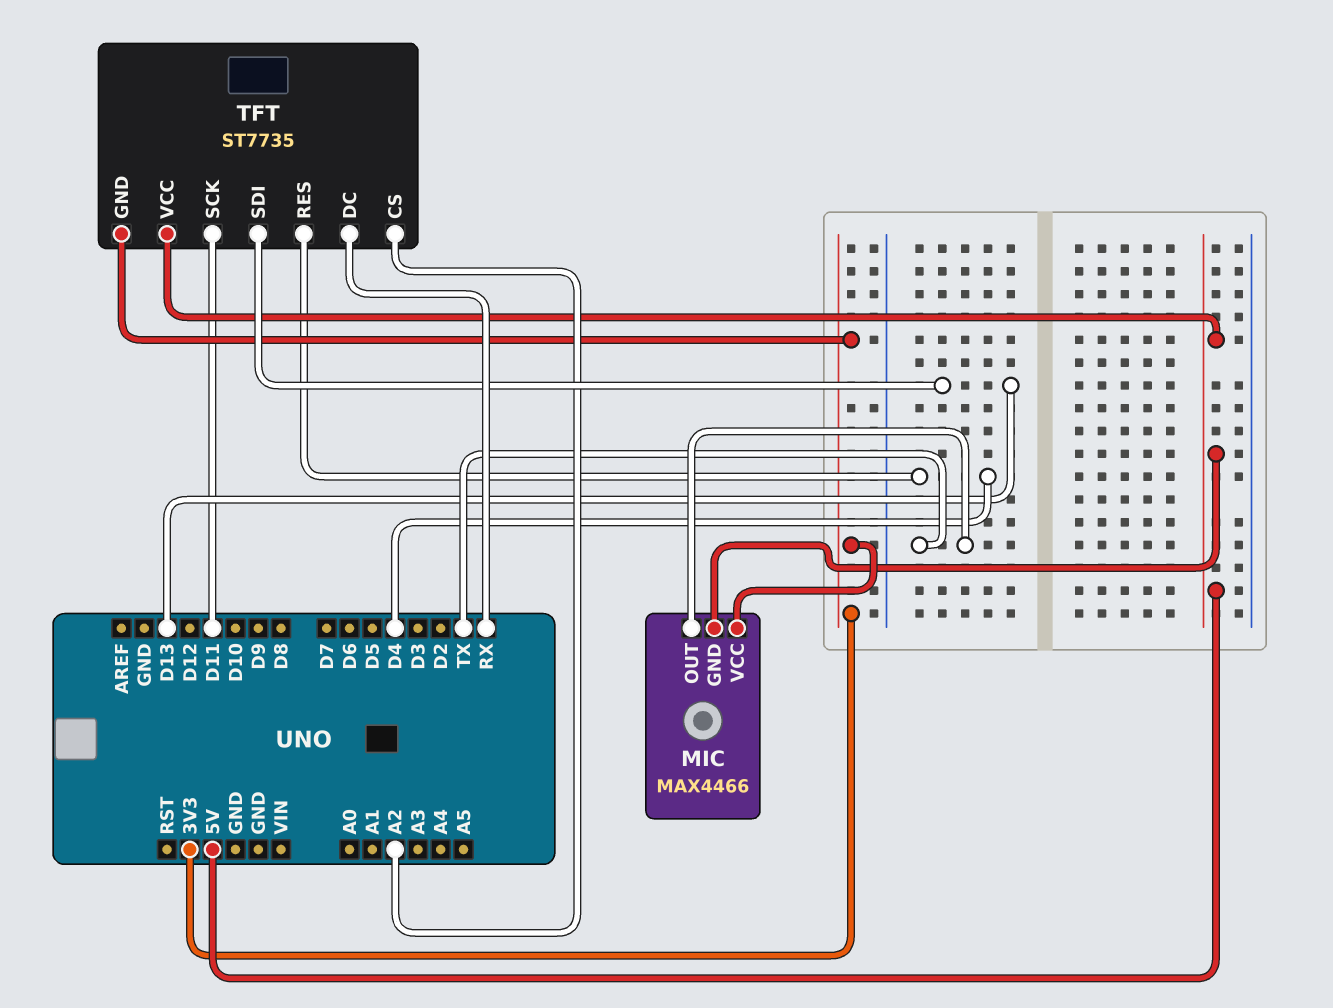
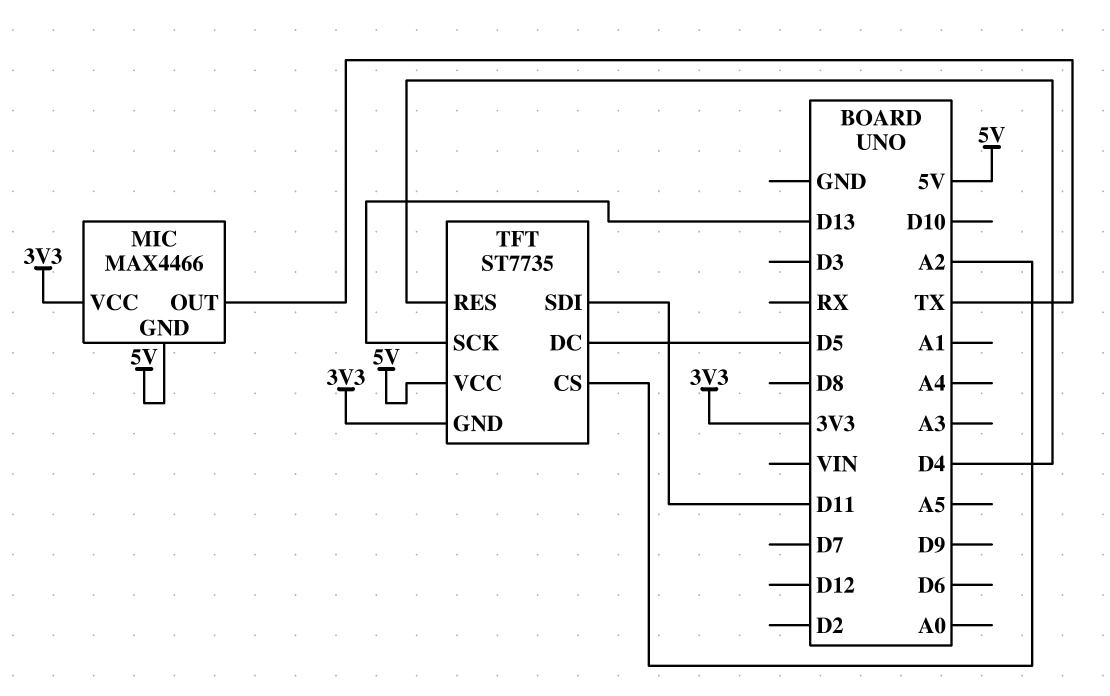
TFT pin DC: RX -> D5
TFT pin SCK: D11 -> D13
TFT pin SDI: D13 -> D11

